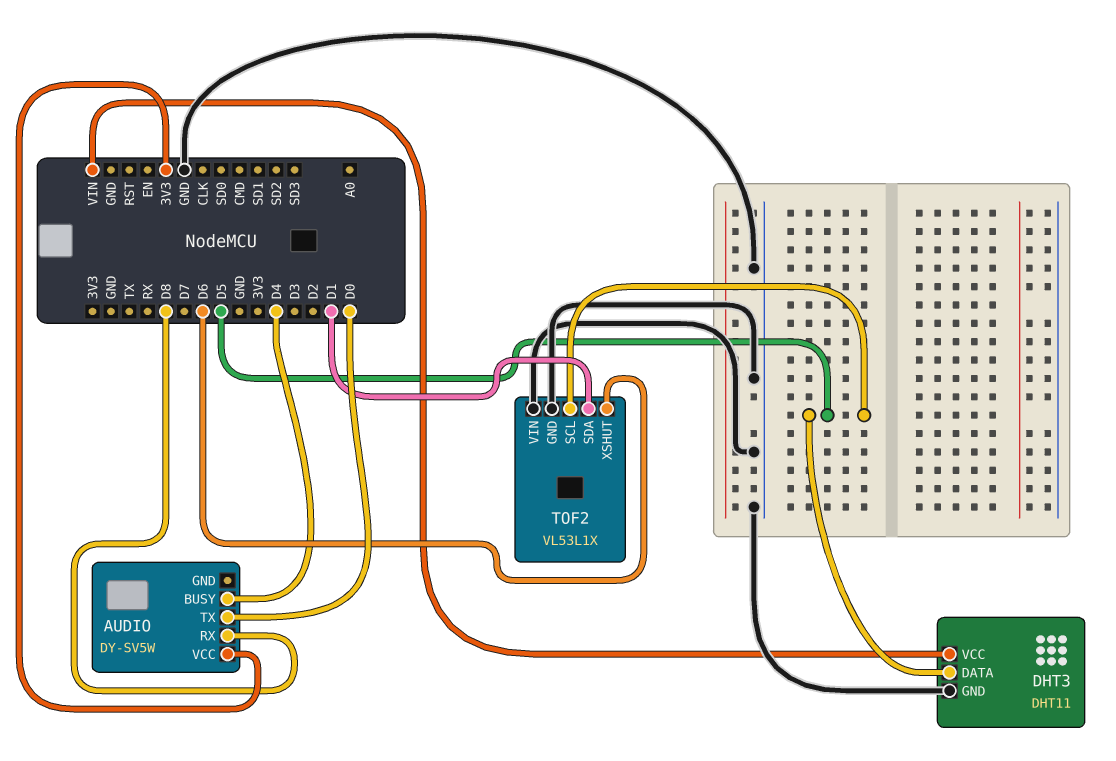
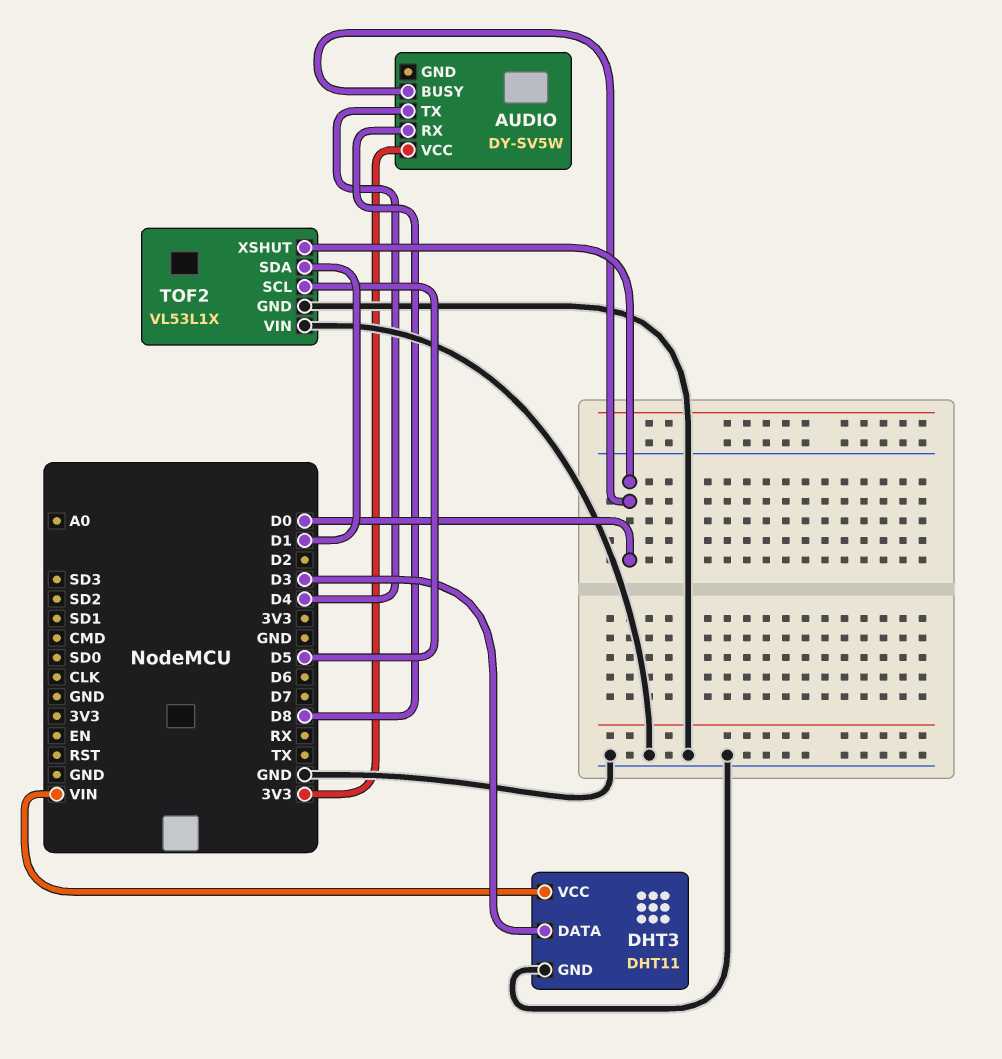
AUDIO pin BUSY: D4 -> D0
AUDIO pin TX: D0 -> D4
DHT3 pin DATA: D5 -> D3
TOF2 pin XSHUT: D6 -> D0

